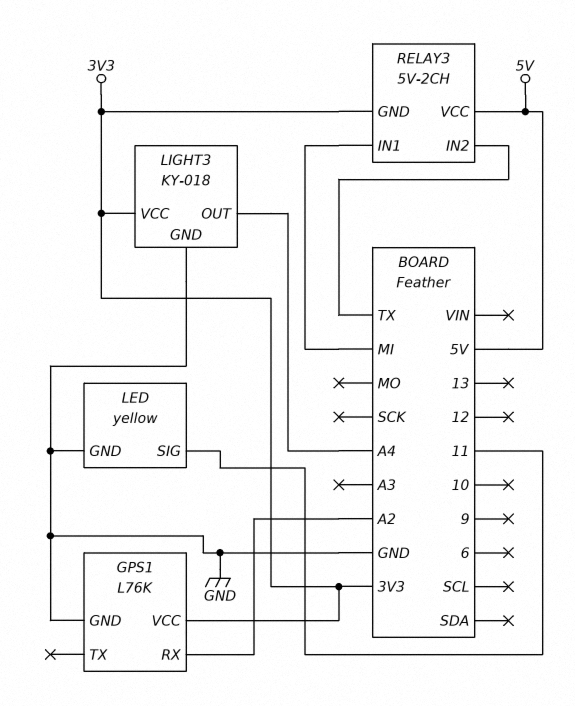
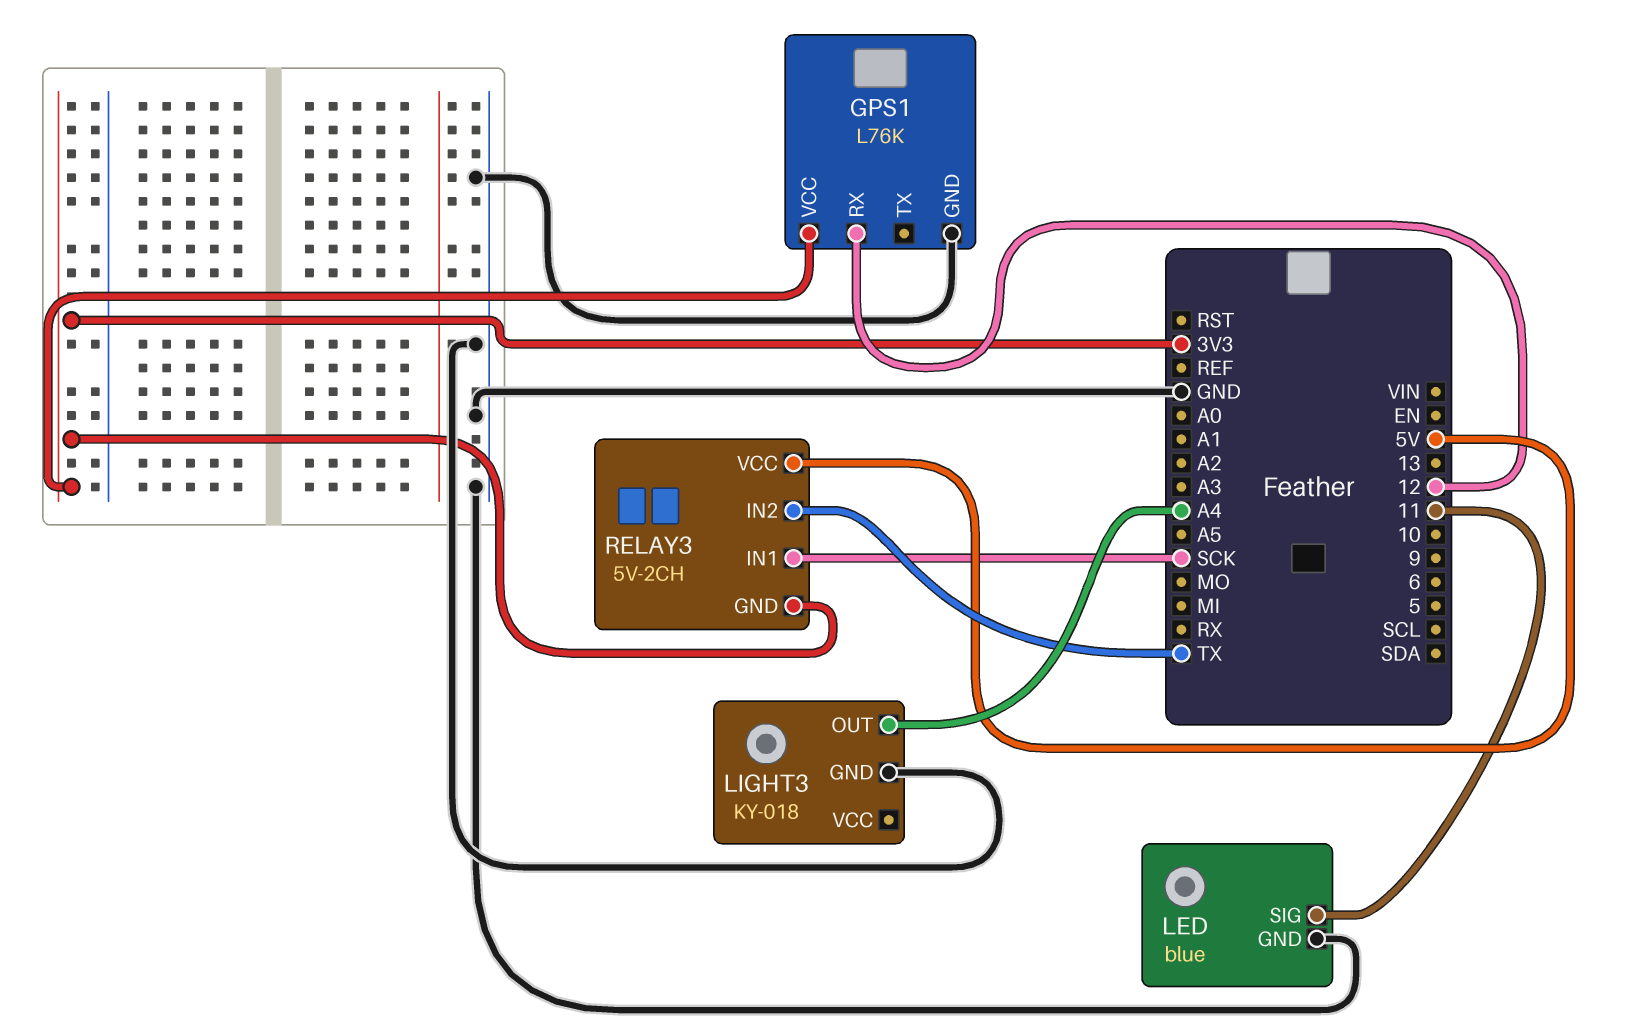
GPS1 pin RX: A2 -> 12
LED: yellow -> blue
LIGHT3 pin VCC: 3V3 -> none
RELAY3 pin IN1: MI -> SCK

